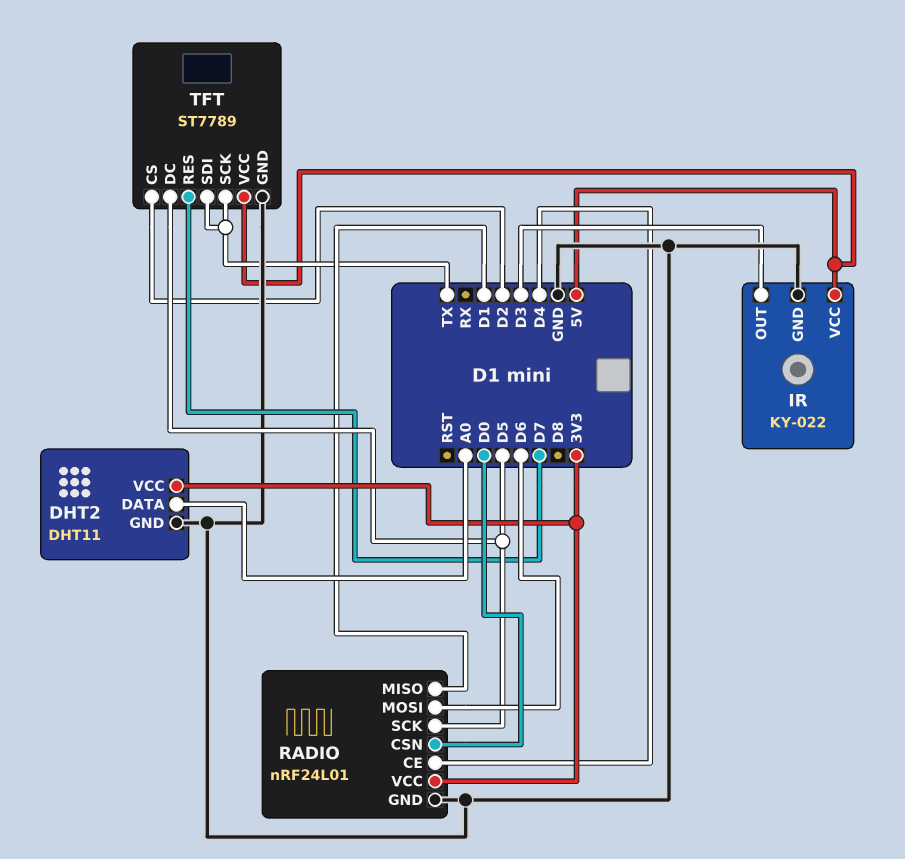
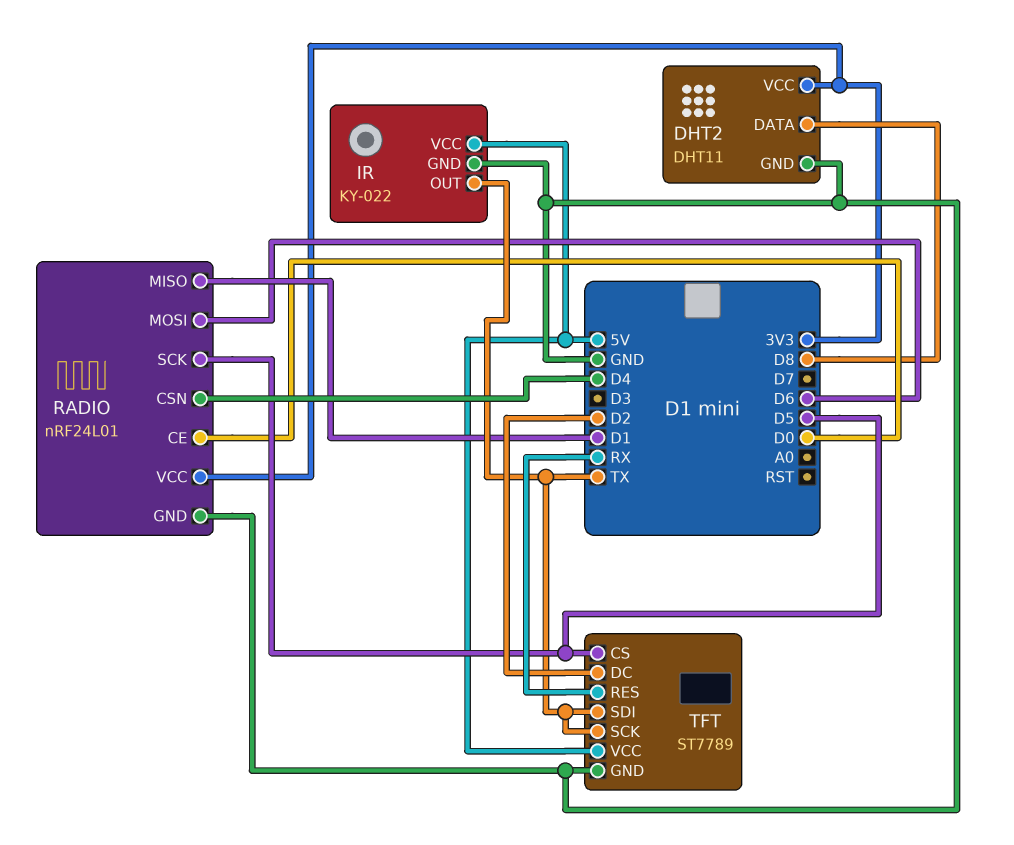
DHT2 pin DATA: A0 -> D8
IR pin OUT: D3 -> TX
RADIO pin CE: D4 -> D0
RADIO pin CSN: D0 -> D4
TFT pin CS: D2 -> D5
TFT pin DC: D5 -> D2
TFT pin RES: D7 -> RX

